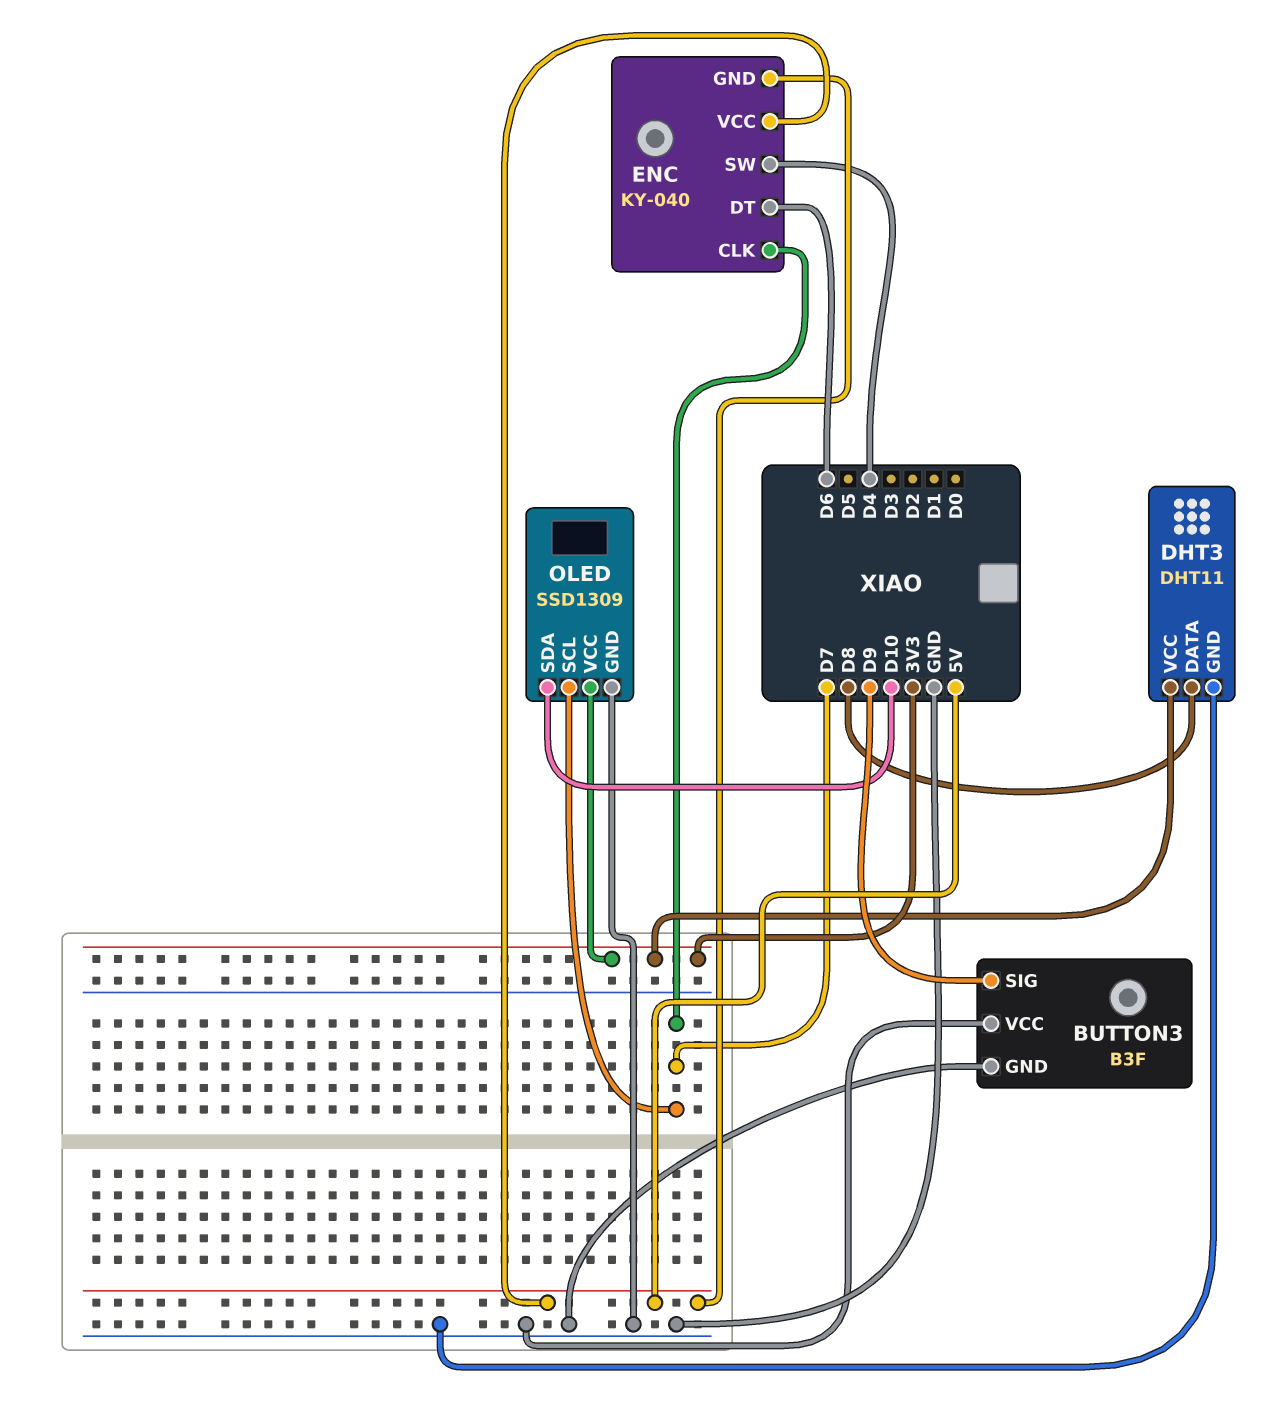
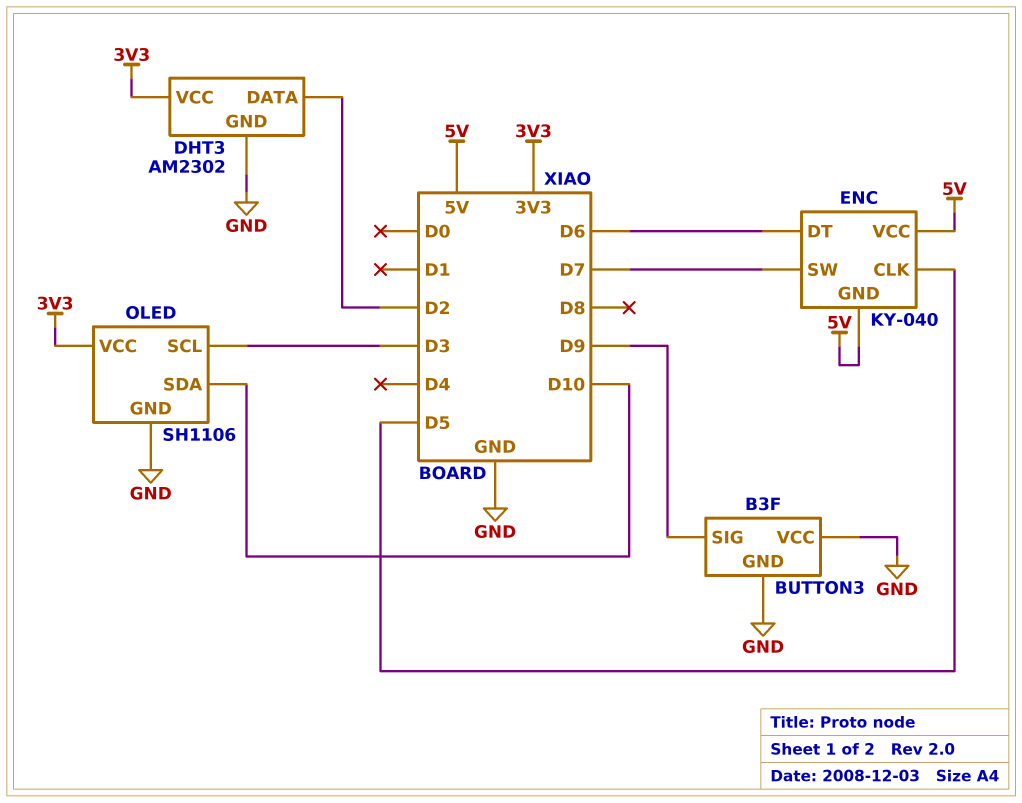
DHT3: DHT11 -> AM2302
DHT3 pin DATA: D8 -> D2
ENC pin CLK: D7 -> D5
ENC pin SW: D4 -> D7
OLED: SSD1309 -> SH1106
OLED pin SCL: D7 -> D3

